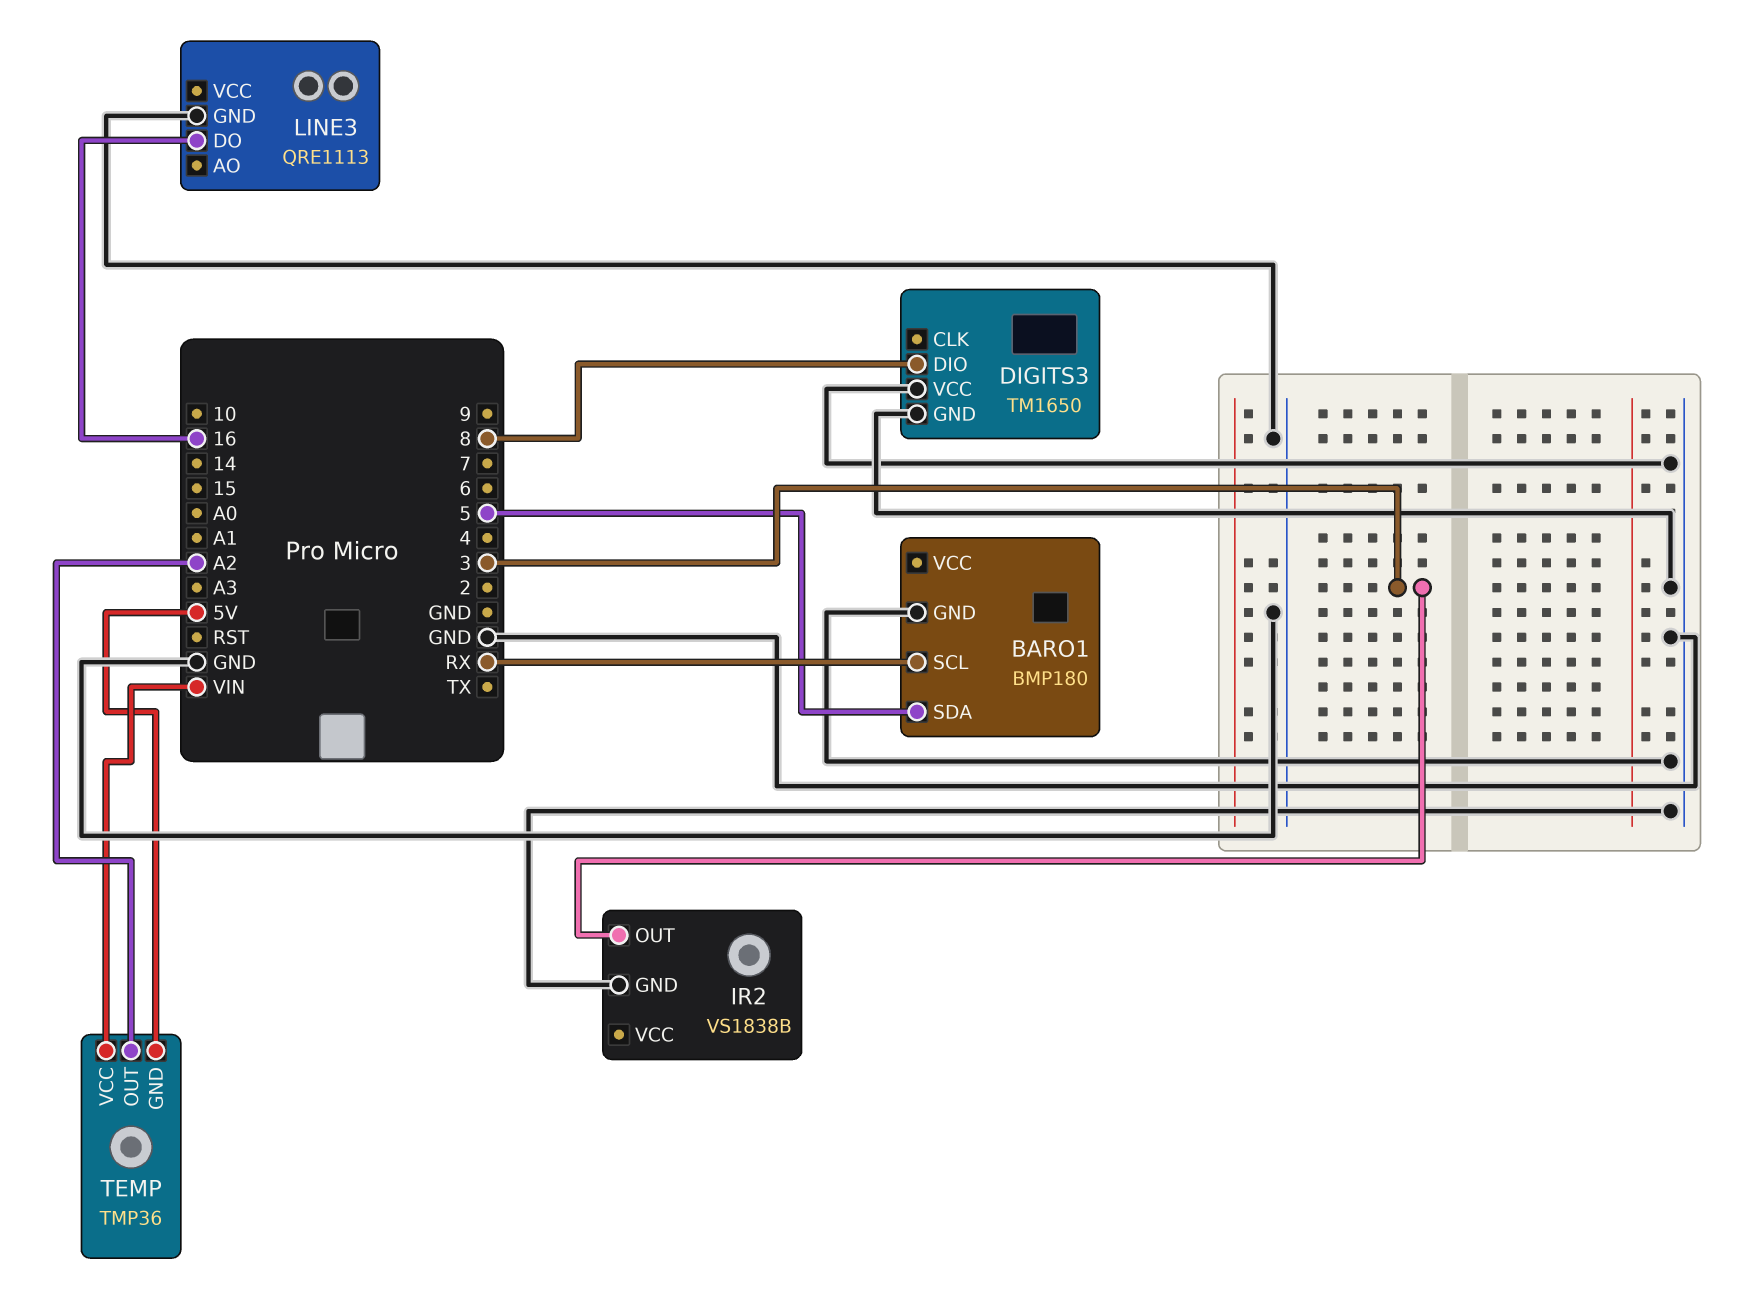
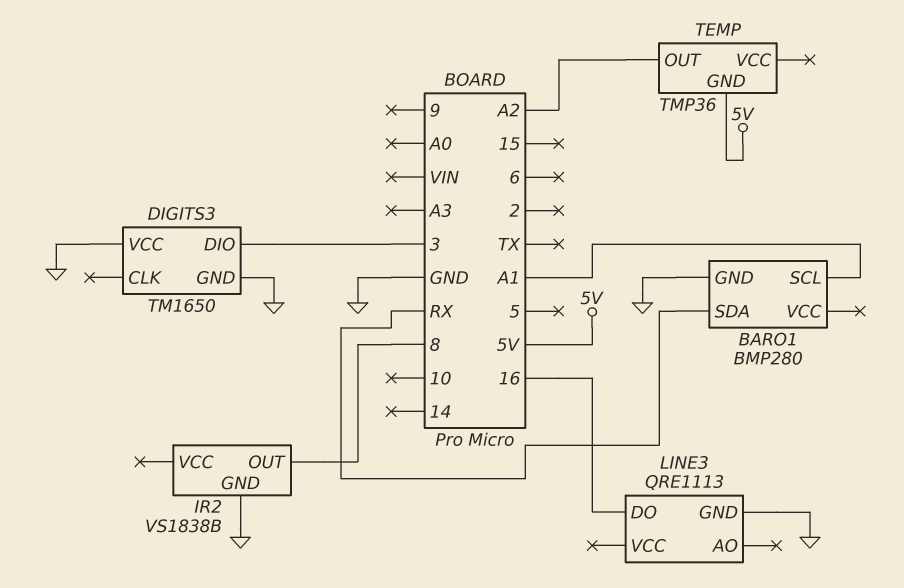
BARO1: BMP180 -> BMP280
BARO1 pin SCL: RX -> A1
BARO1 pin SDA: 5 -> RX
DIGITS3 pin DIO: 8 -> 3
IR2 pin OUT: 3 -> 8
TEMP pin VCC: VIN -> none

